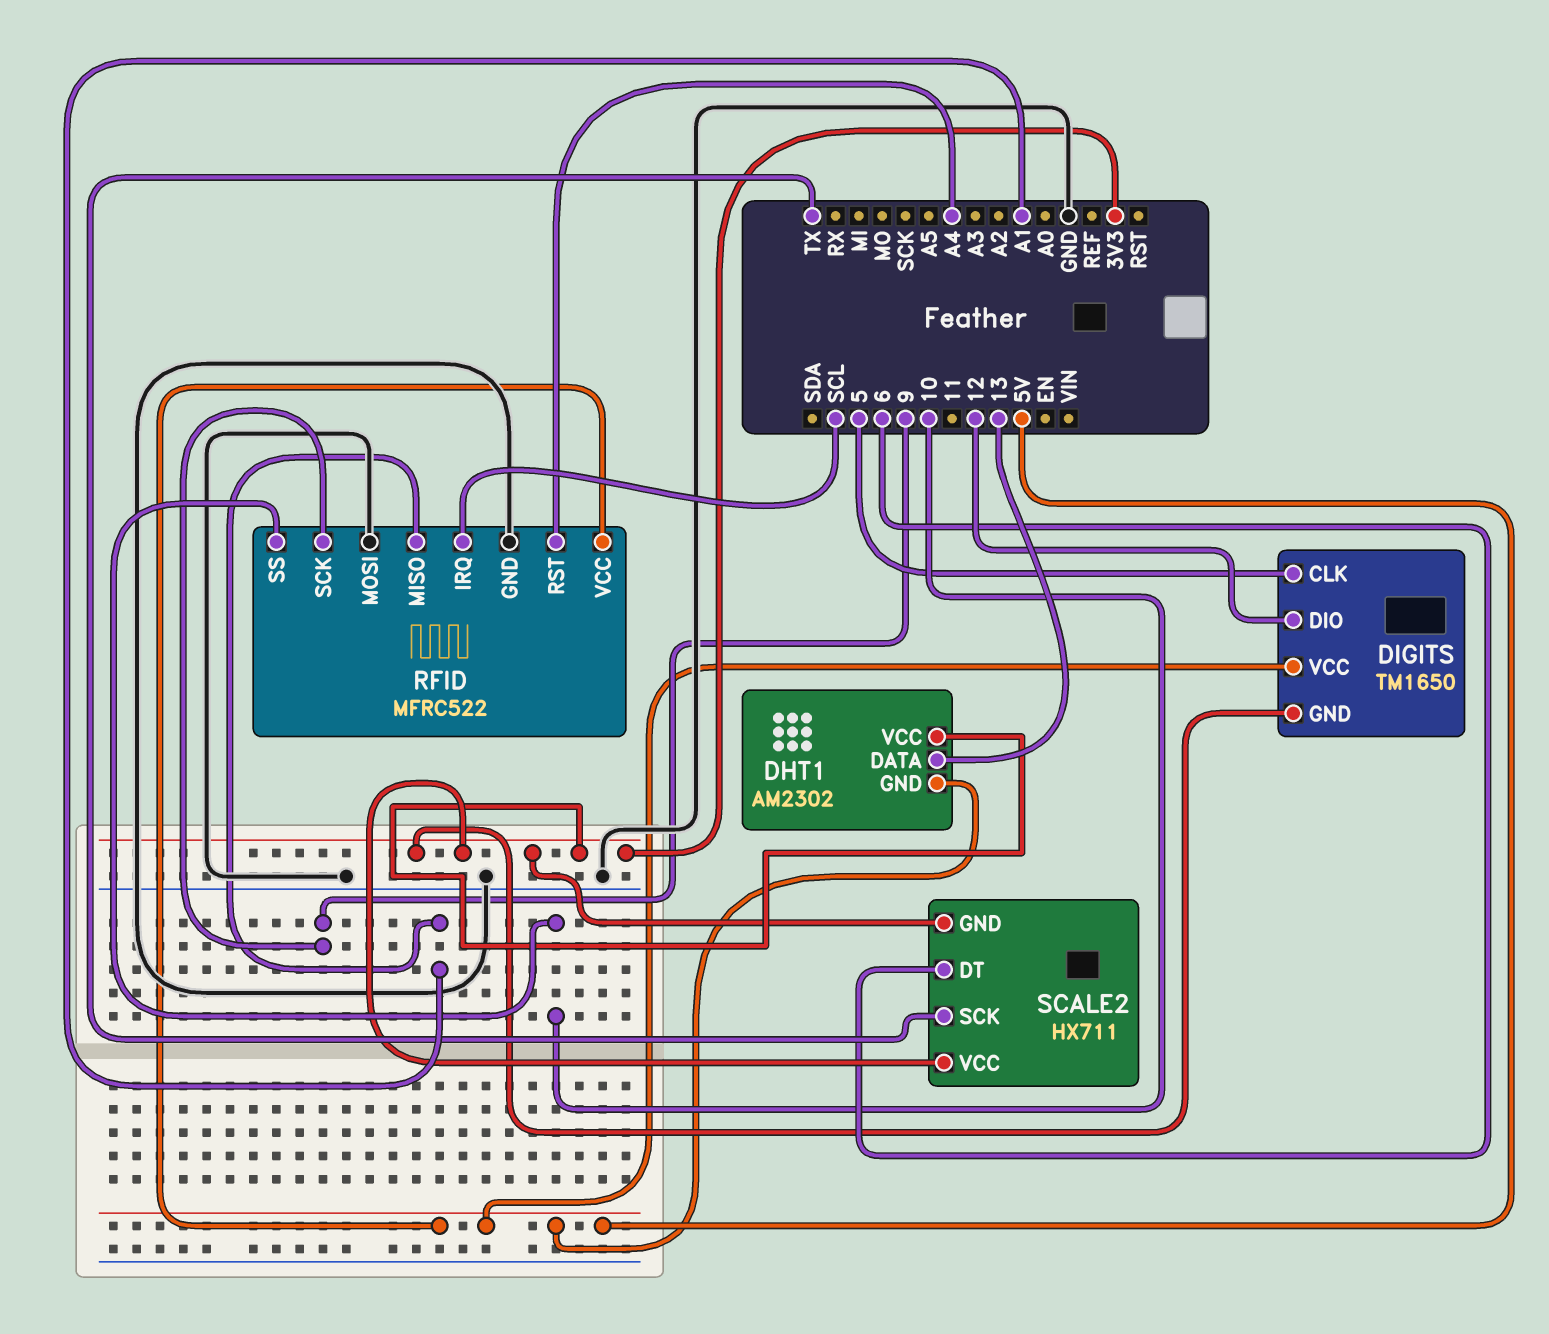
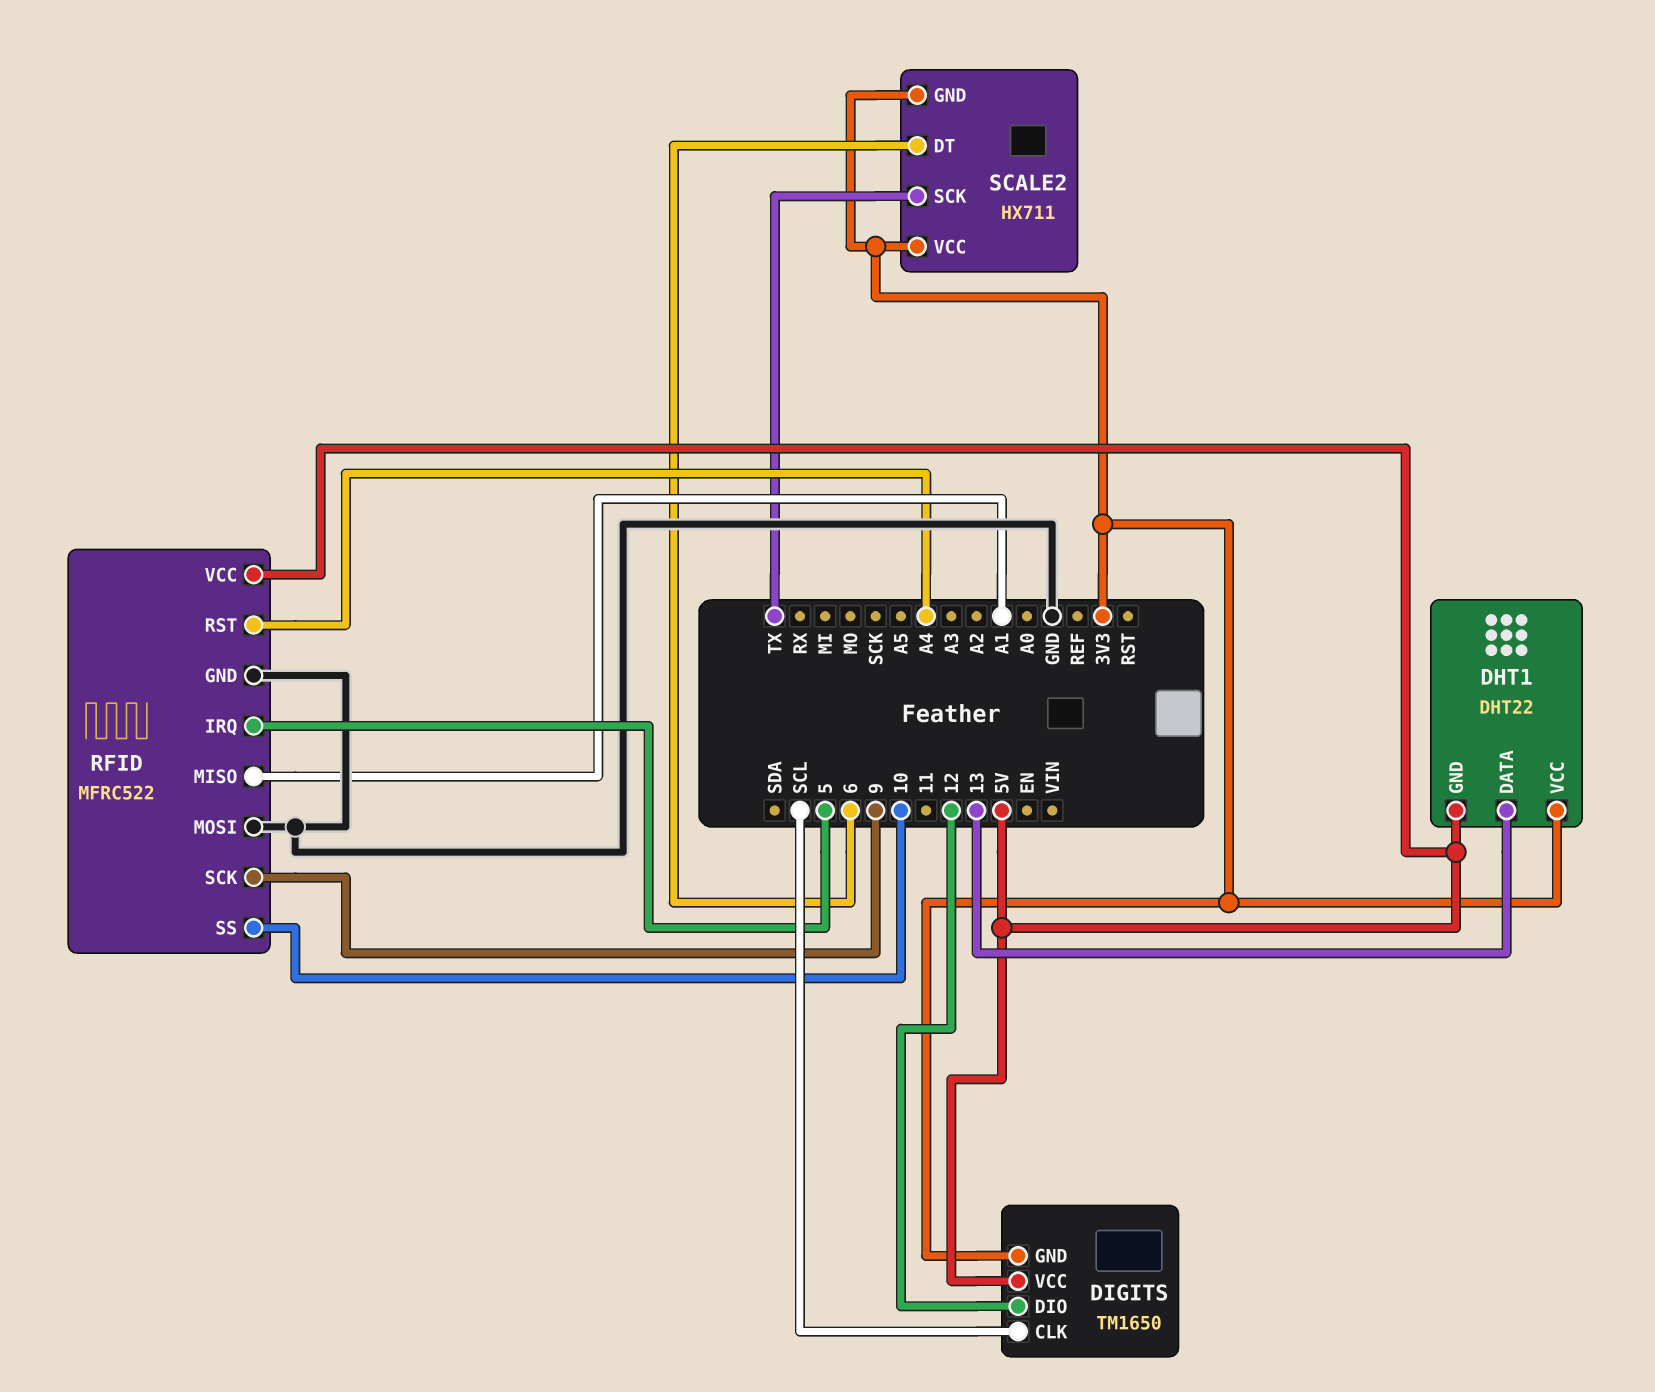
DHT1: AM2302 -> DHT22
DIGITS pin CLK: 5 -> SCL
RFID pin IRQ: SCL -> 5

